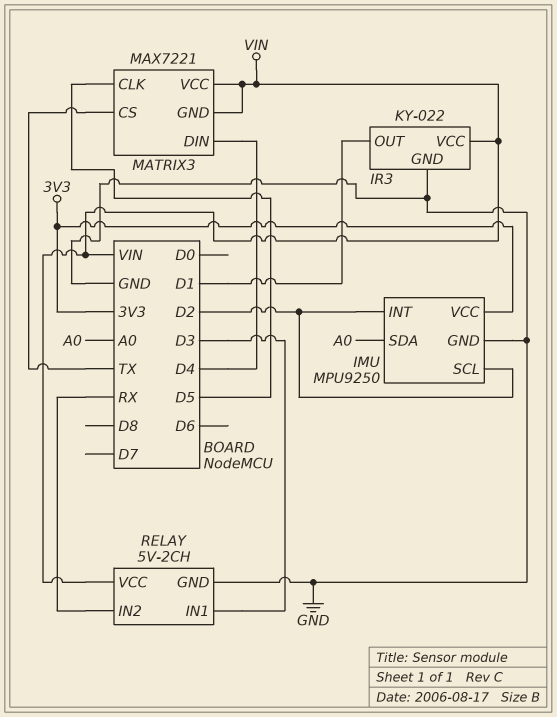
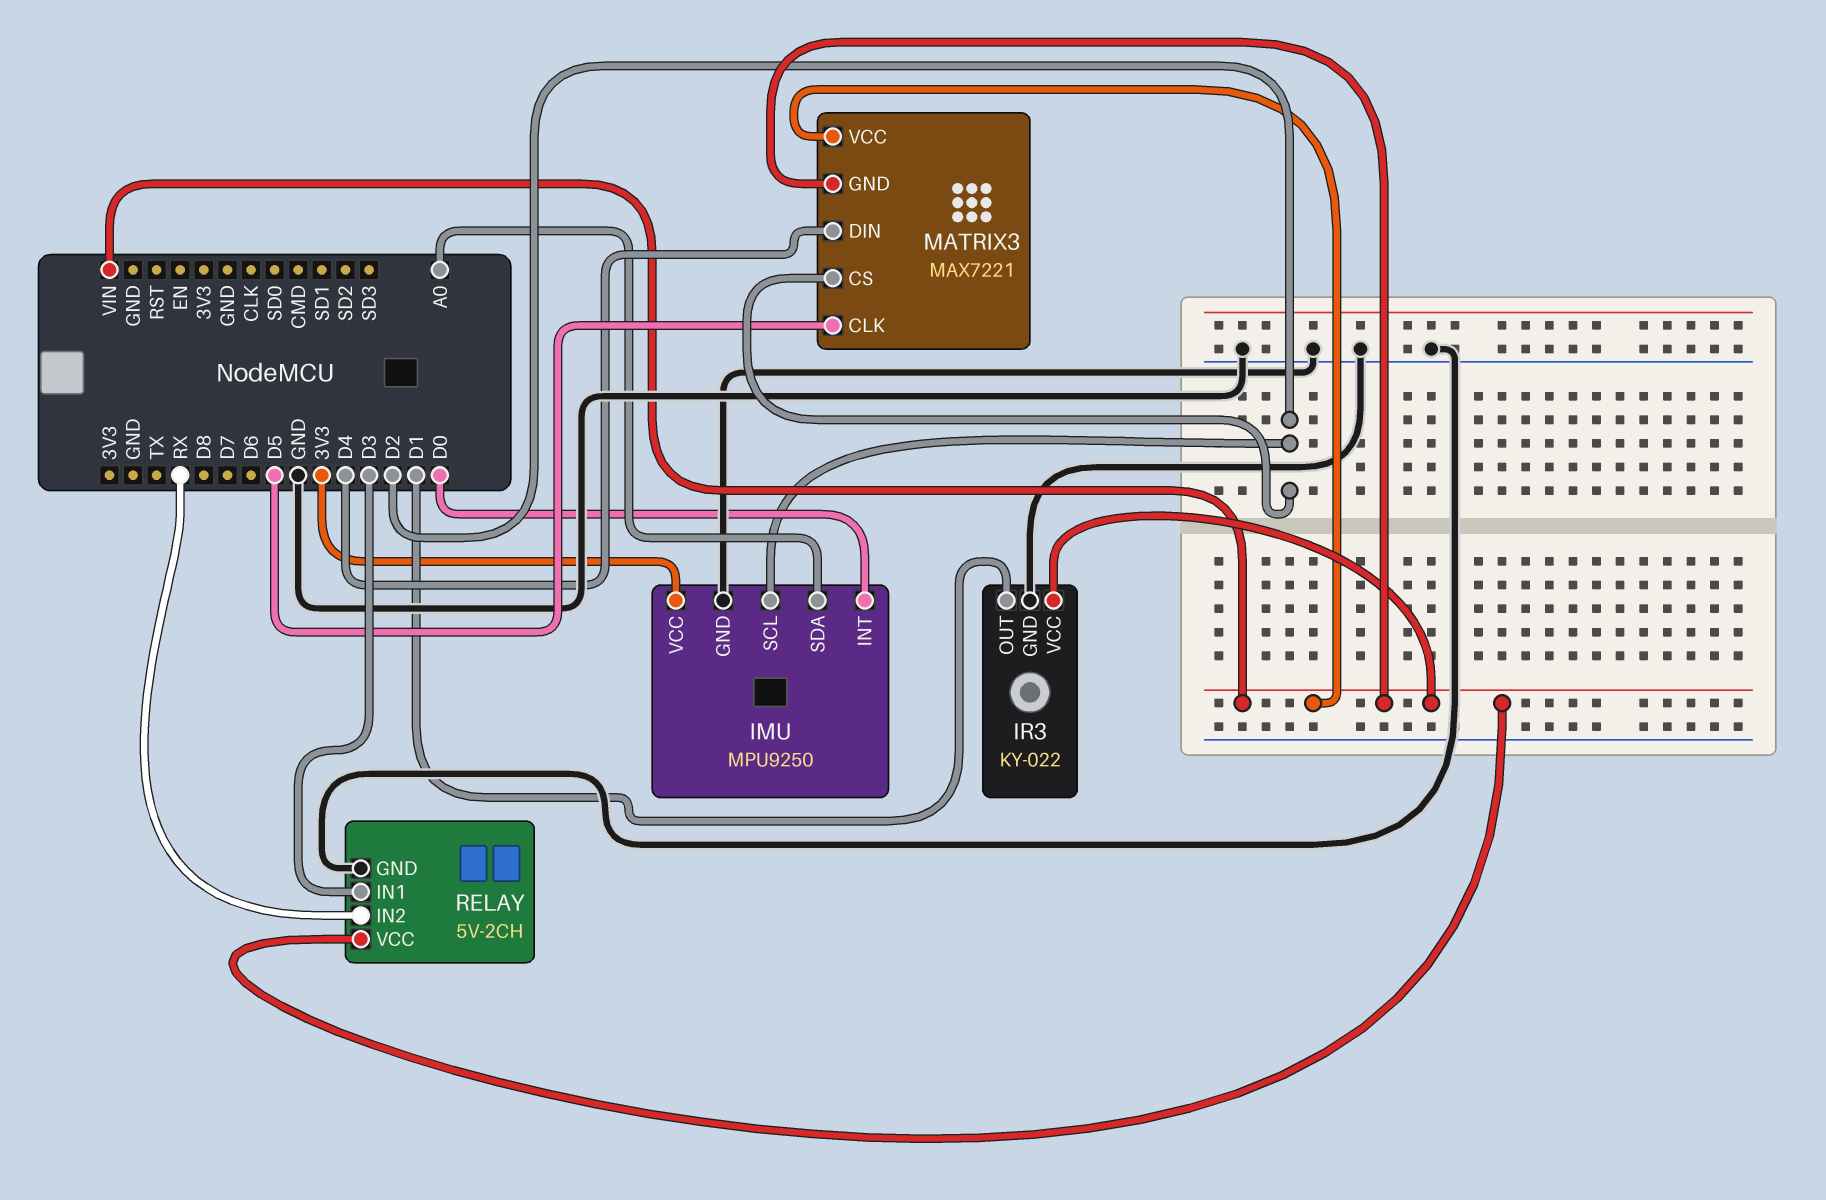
IMU pin INT: D2 -> D0
MATRIX3 pin CS: TX -> D2

